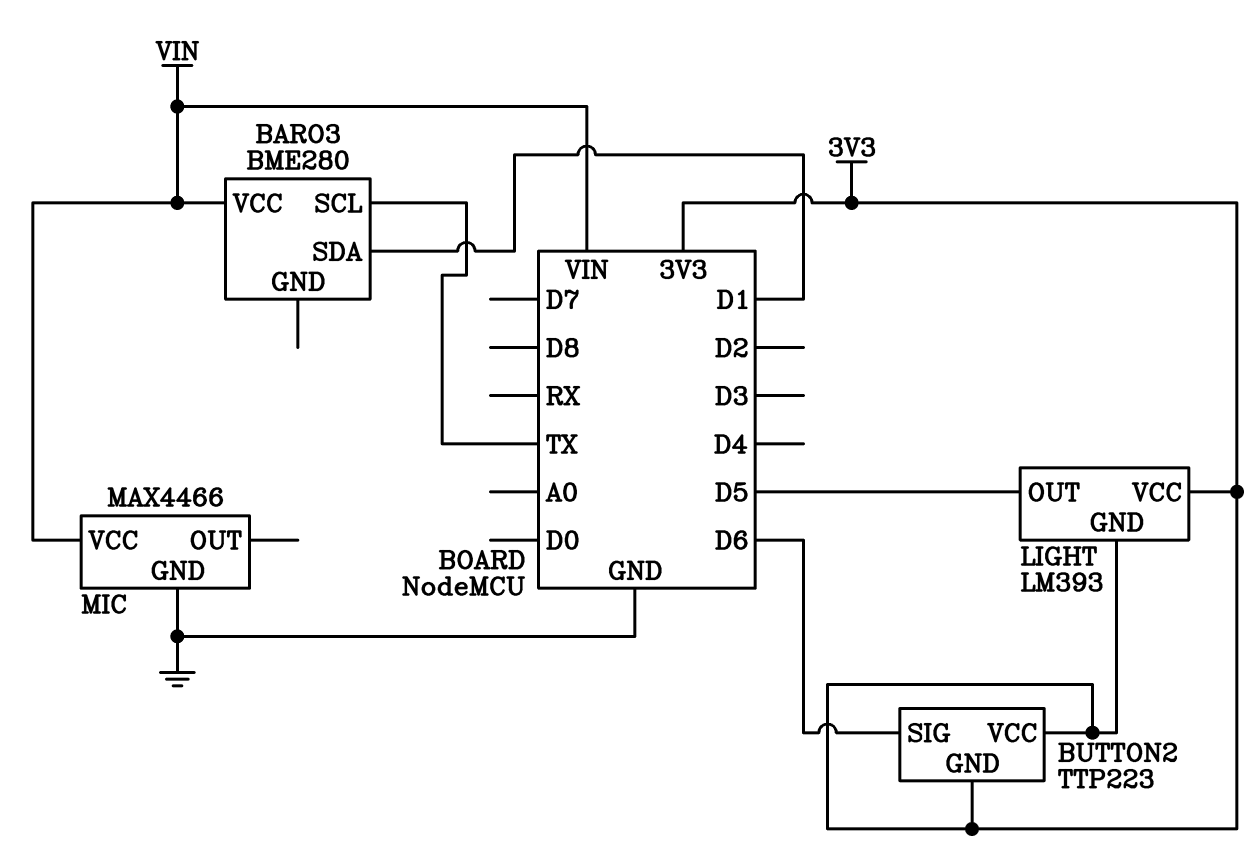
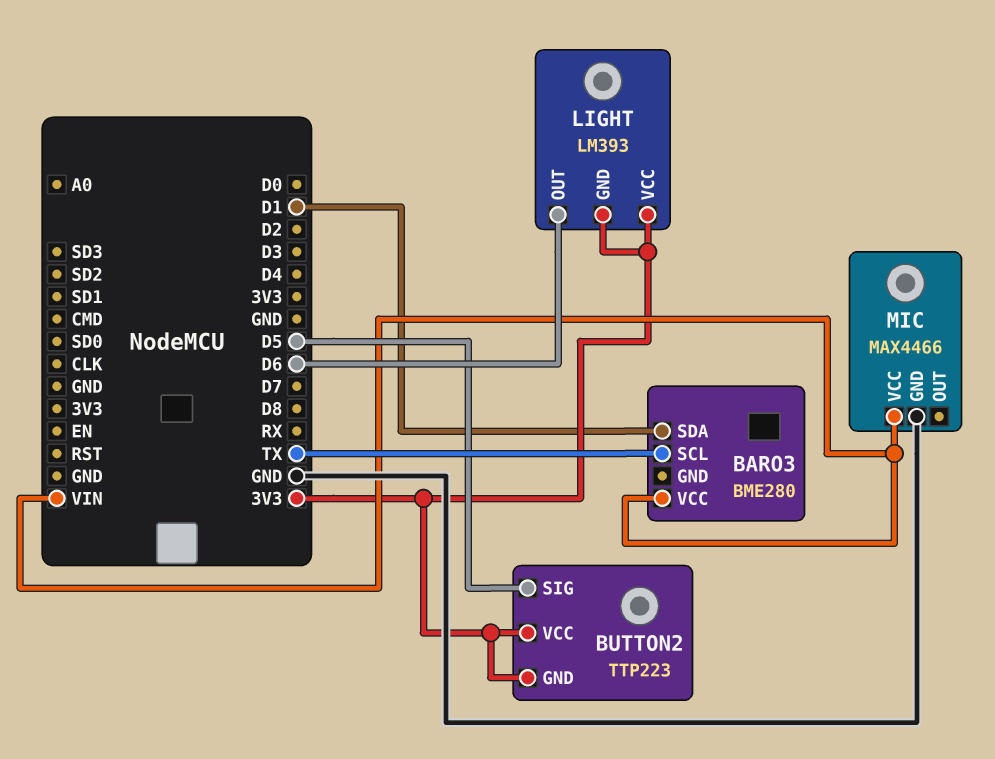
BUTTON2 pin SIG: D6 -> D5
LIGHT pin OUT: D5 -> D6

